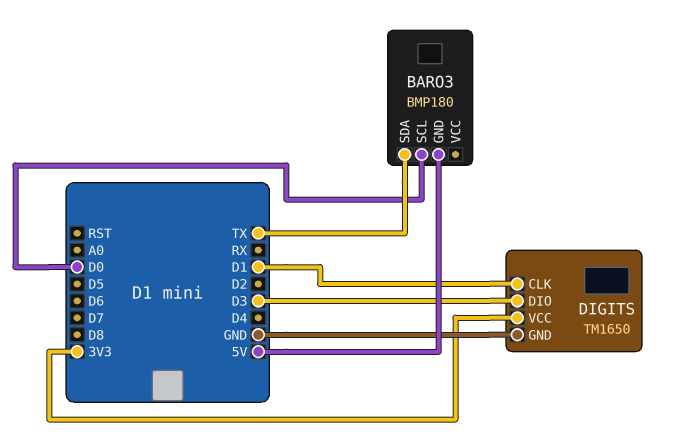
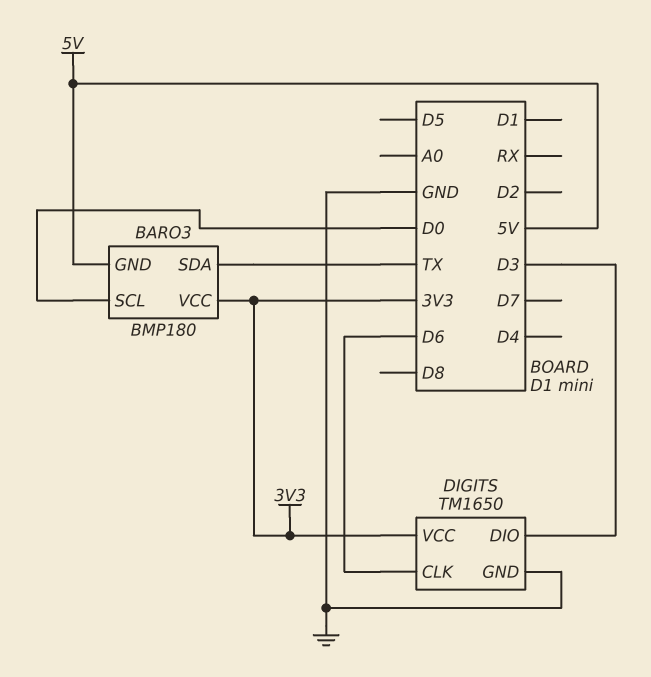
BARO3 pin VCC: none -> 3V3
DIGITS pin CLK: D1 -> D6

